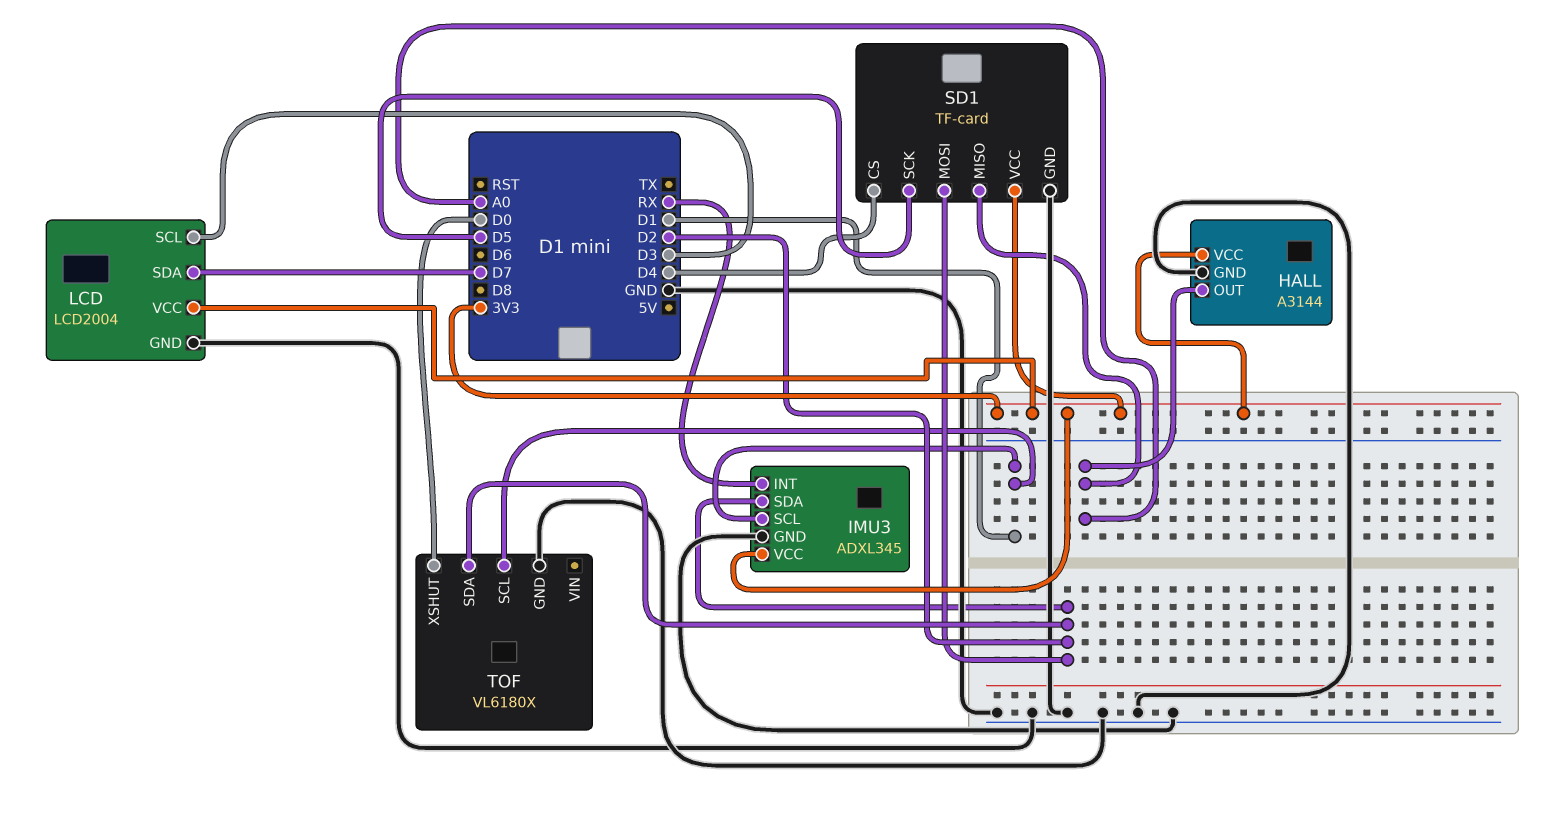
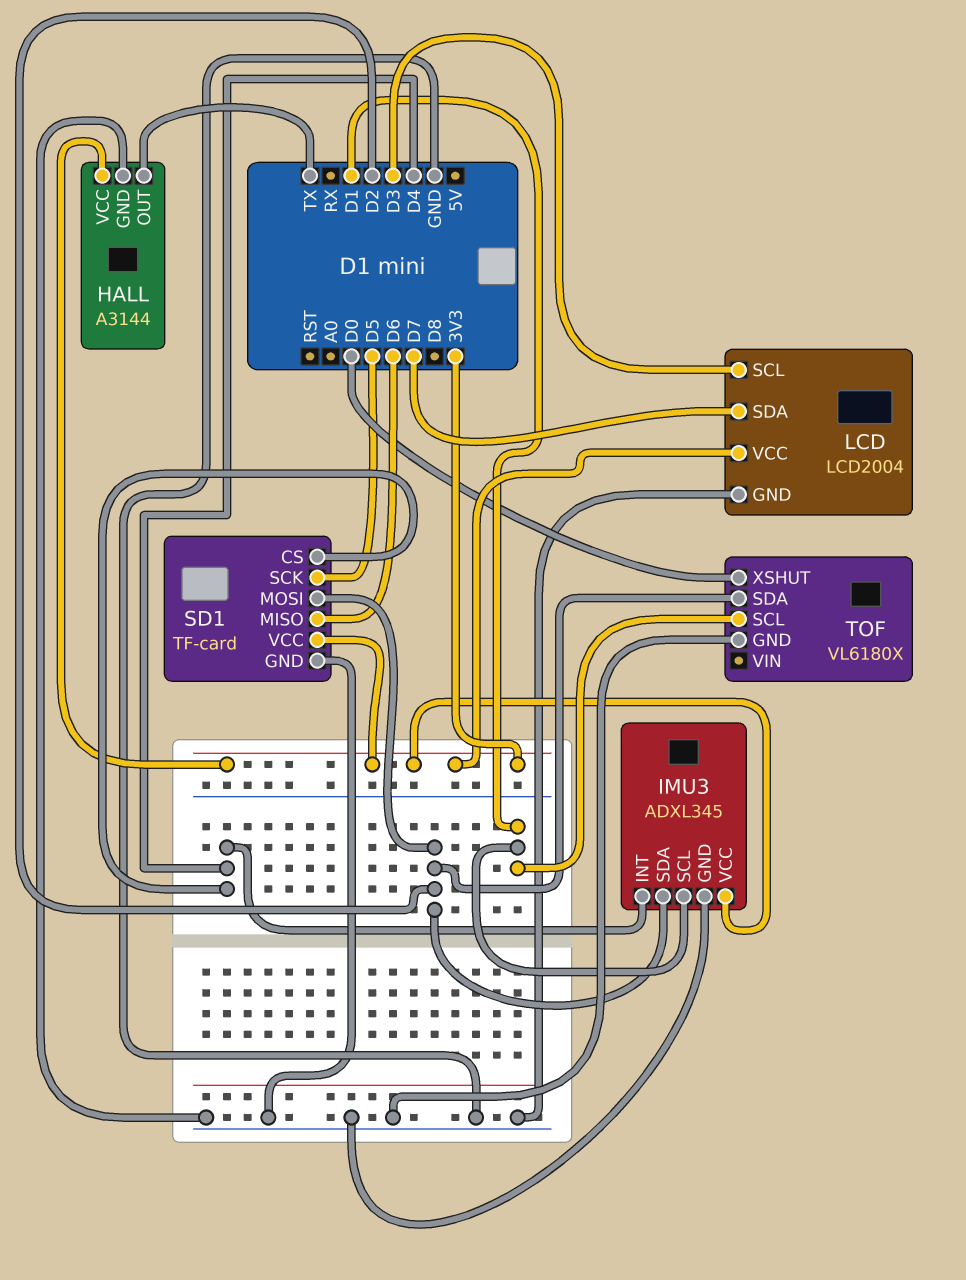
HALL pin OUT: A0 -> TX
IMU3 pin INT: RX -> D4
SD1 pin MISO: A0 -> D6

